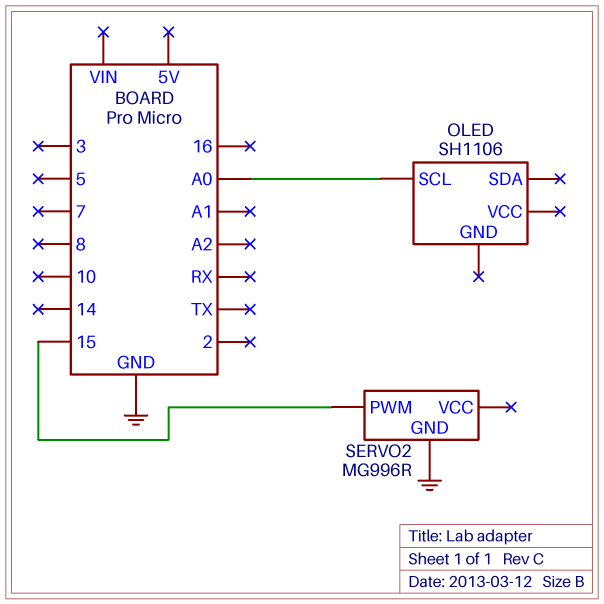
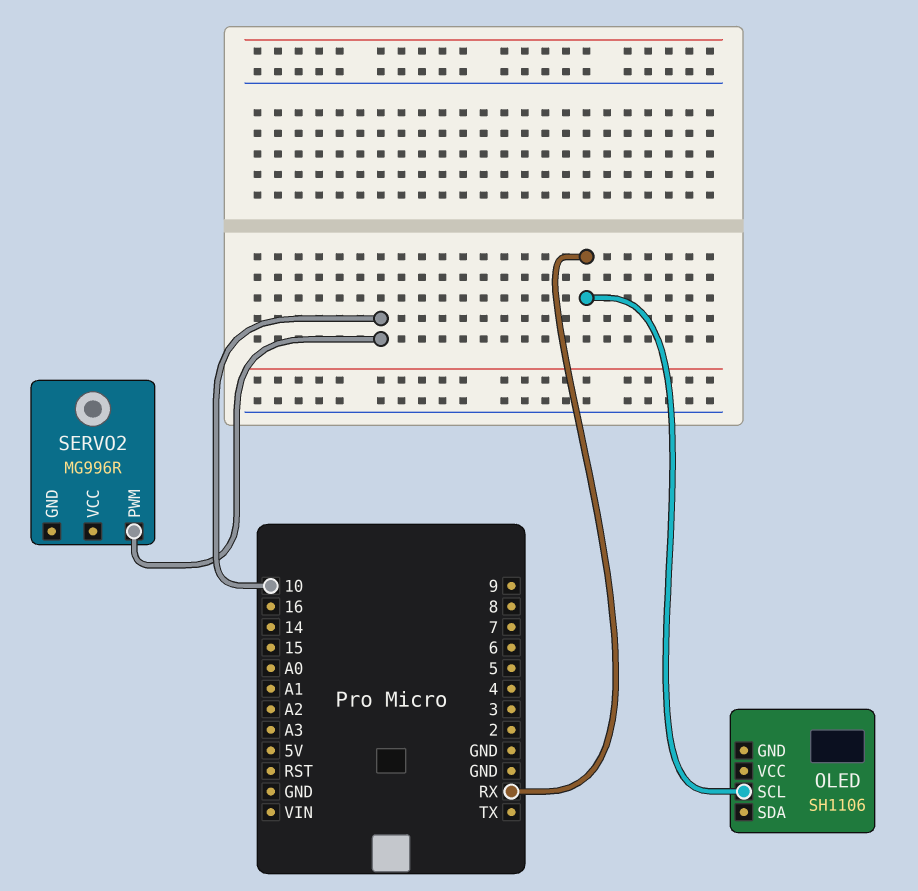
OLED pin SCL: A0 -> RX
SERVO2 pin GND: GND -> none
SERVO2 pin PWM: 15 -> 10

